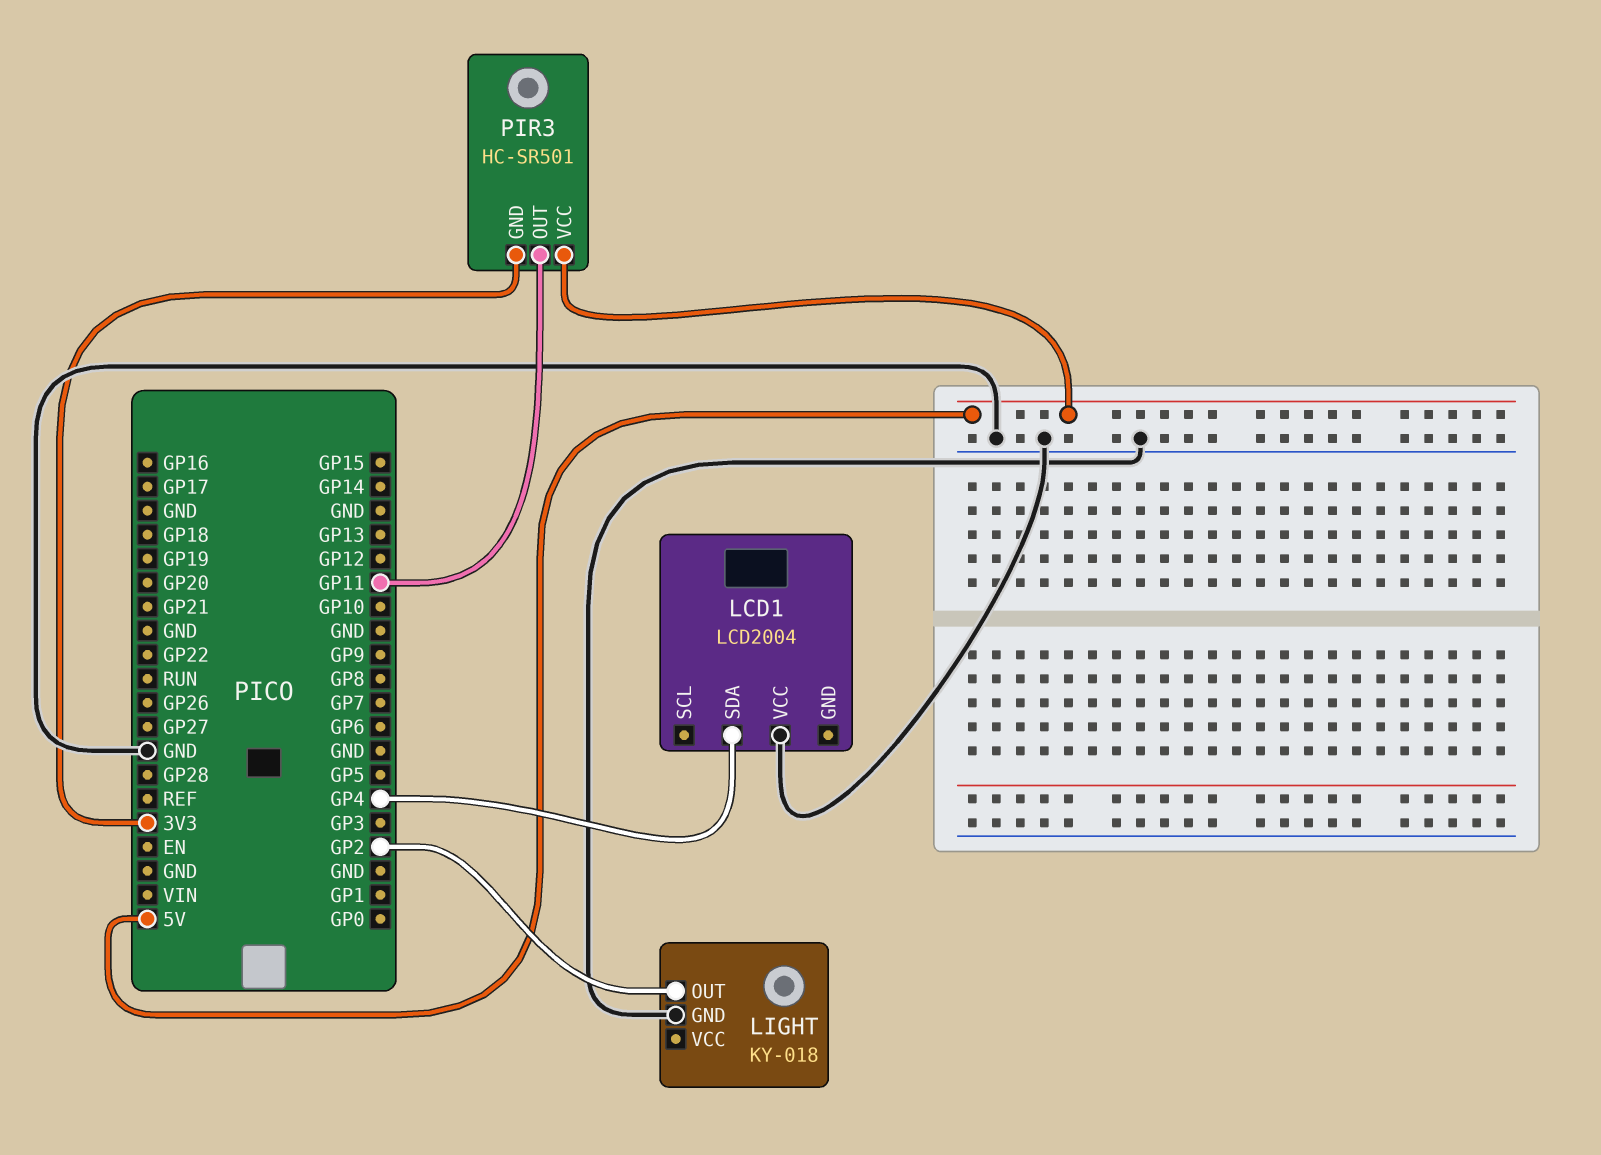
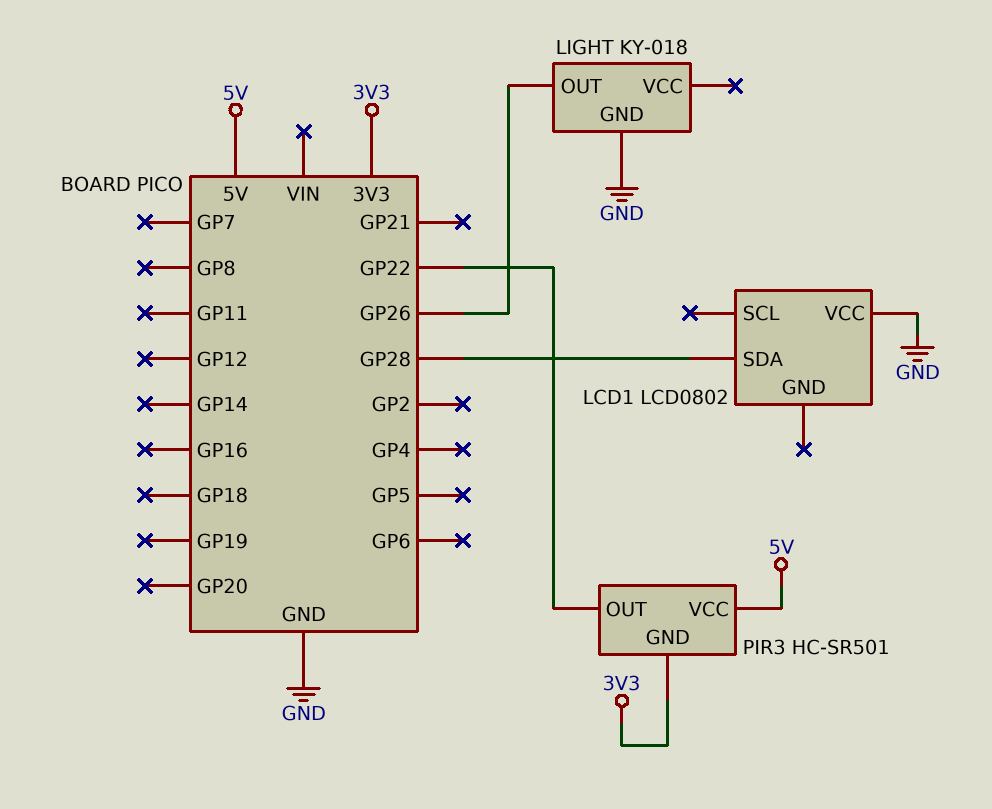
LCD1: LCD2004 -> LCD0802
LCD1 pin SDA: GP4 -> GP28
LIGHT pin OUT: GP2 -> GP26
PIR3 pin OUT: GP11 -> GP22

